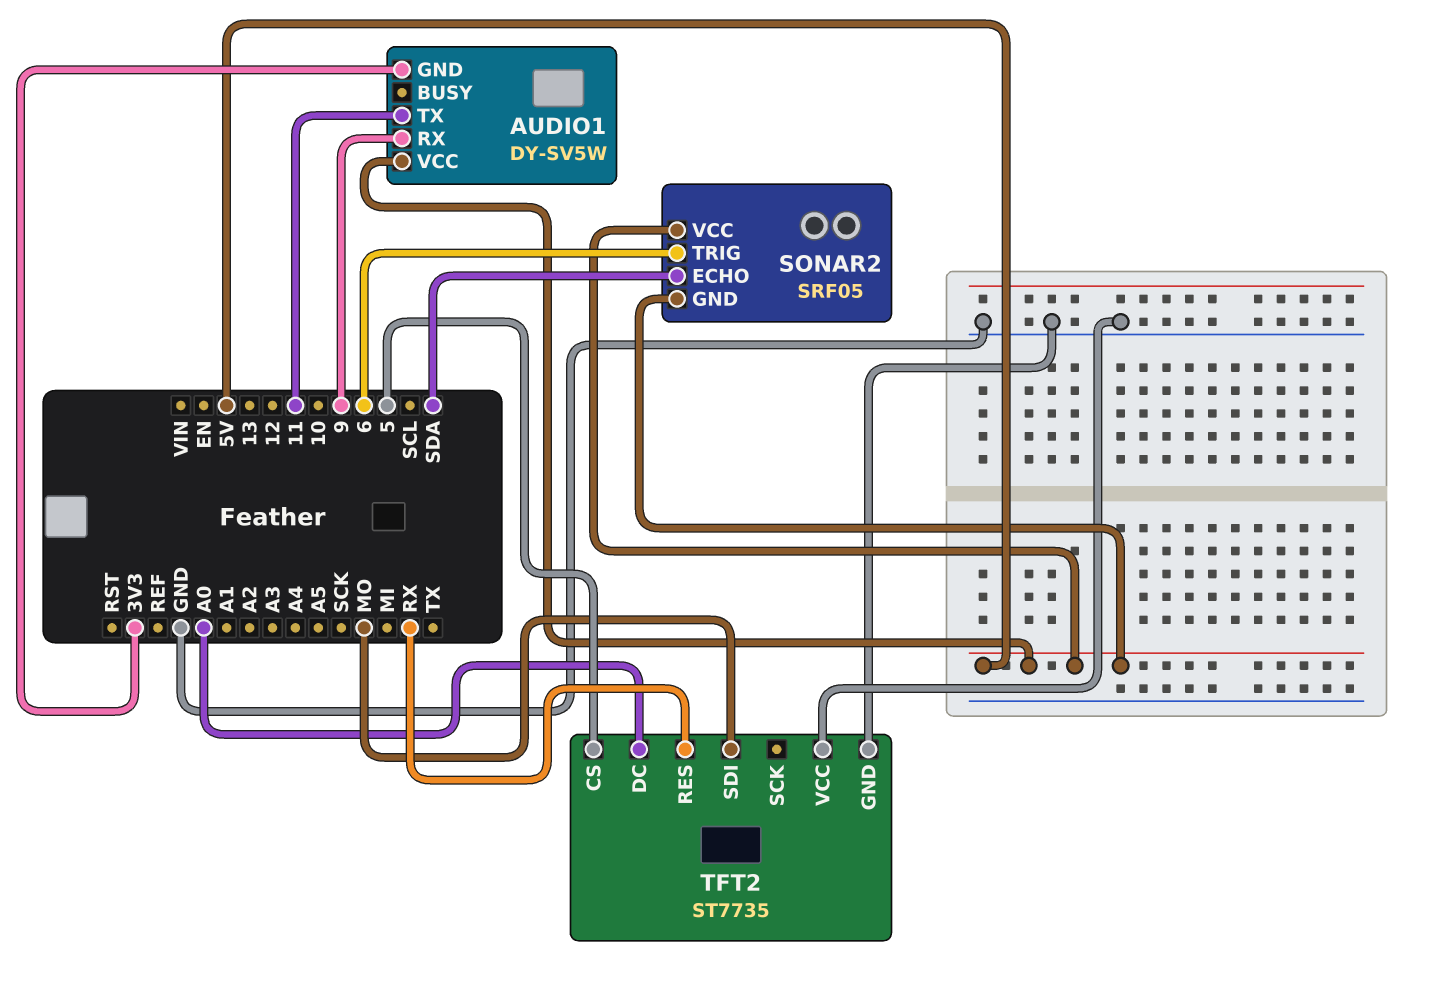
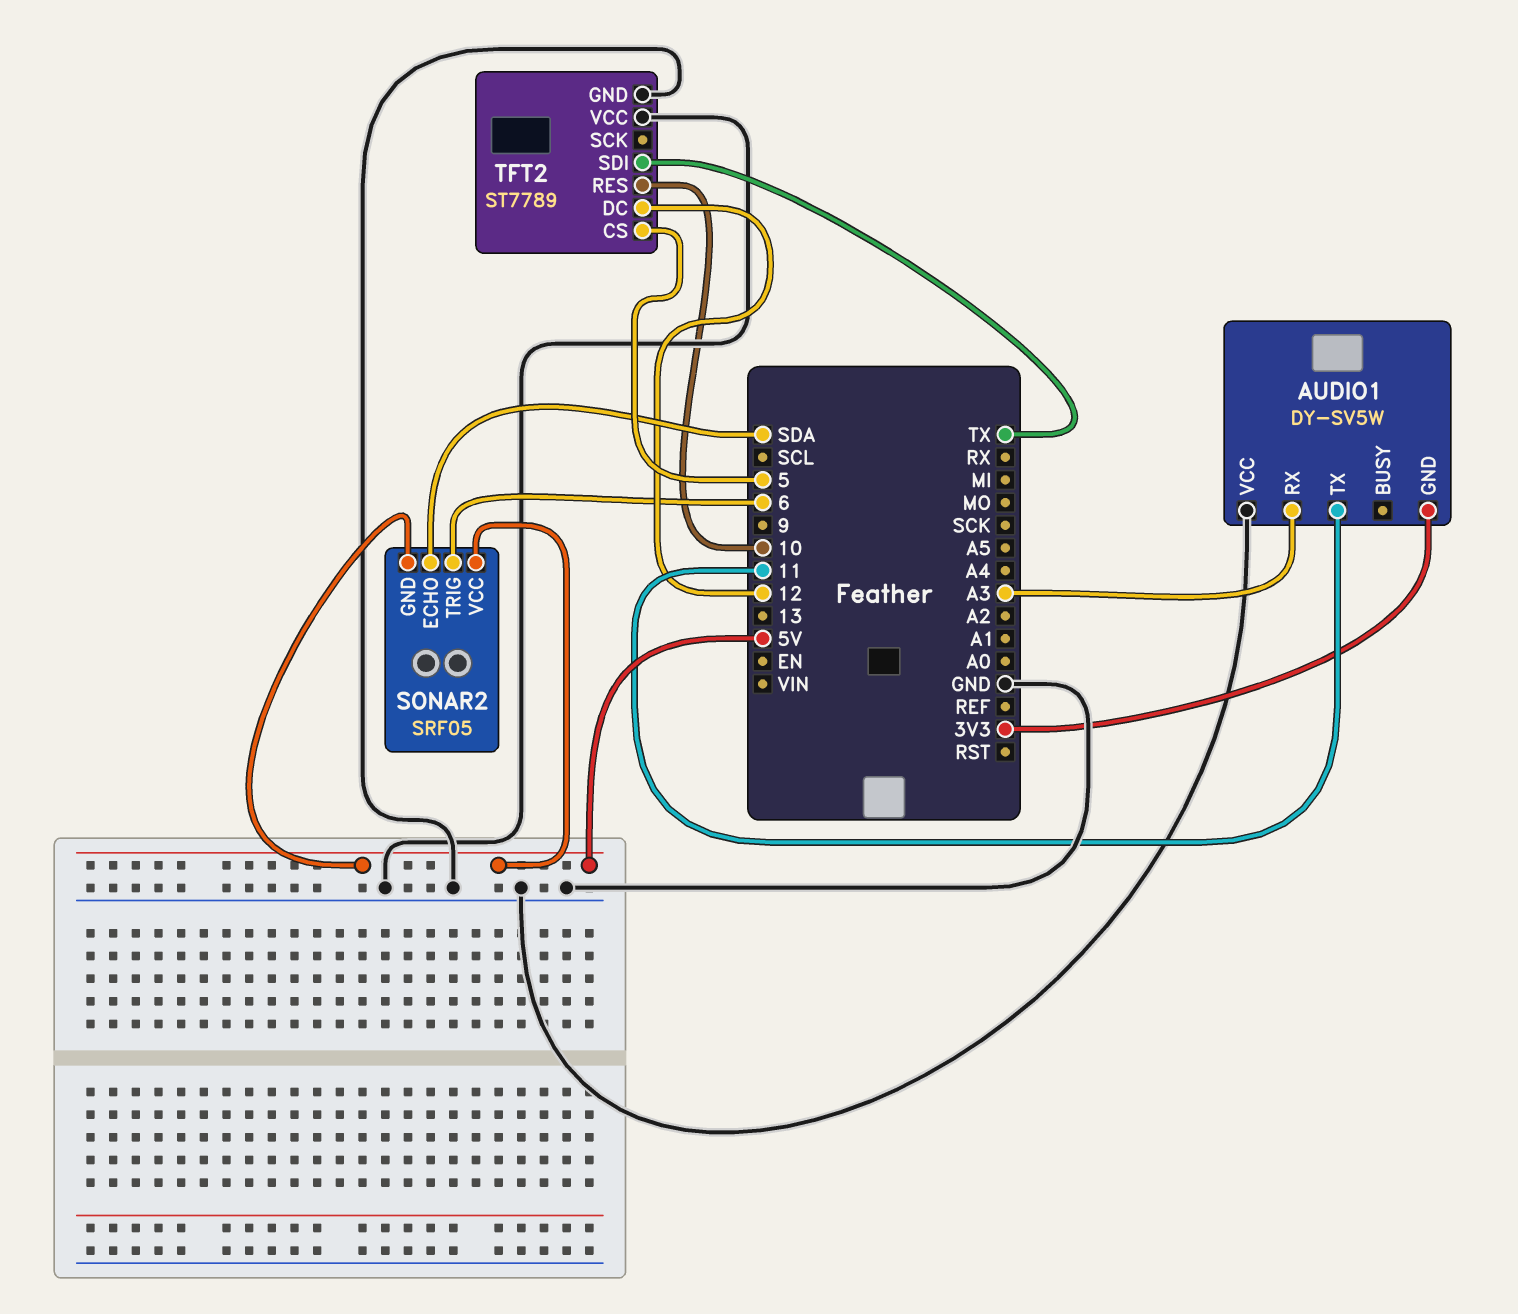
AUDIO1 pin RX: 9 -> A3
AUDIO1 pin VCC: 5V -> GND
TFT2: ST7735 -> ST7789
TFT2 pin DC: A0 -> 12
TFT2 pin RES: RX -> 10
TFT2 pin SDI: MO -> TX

